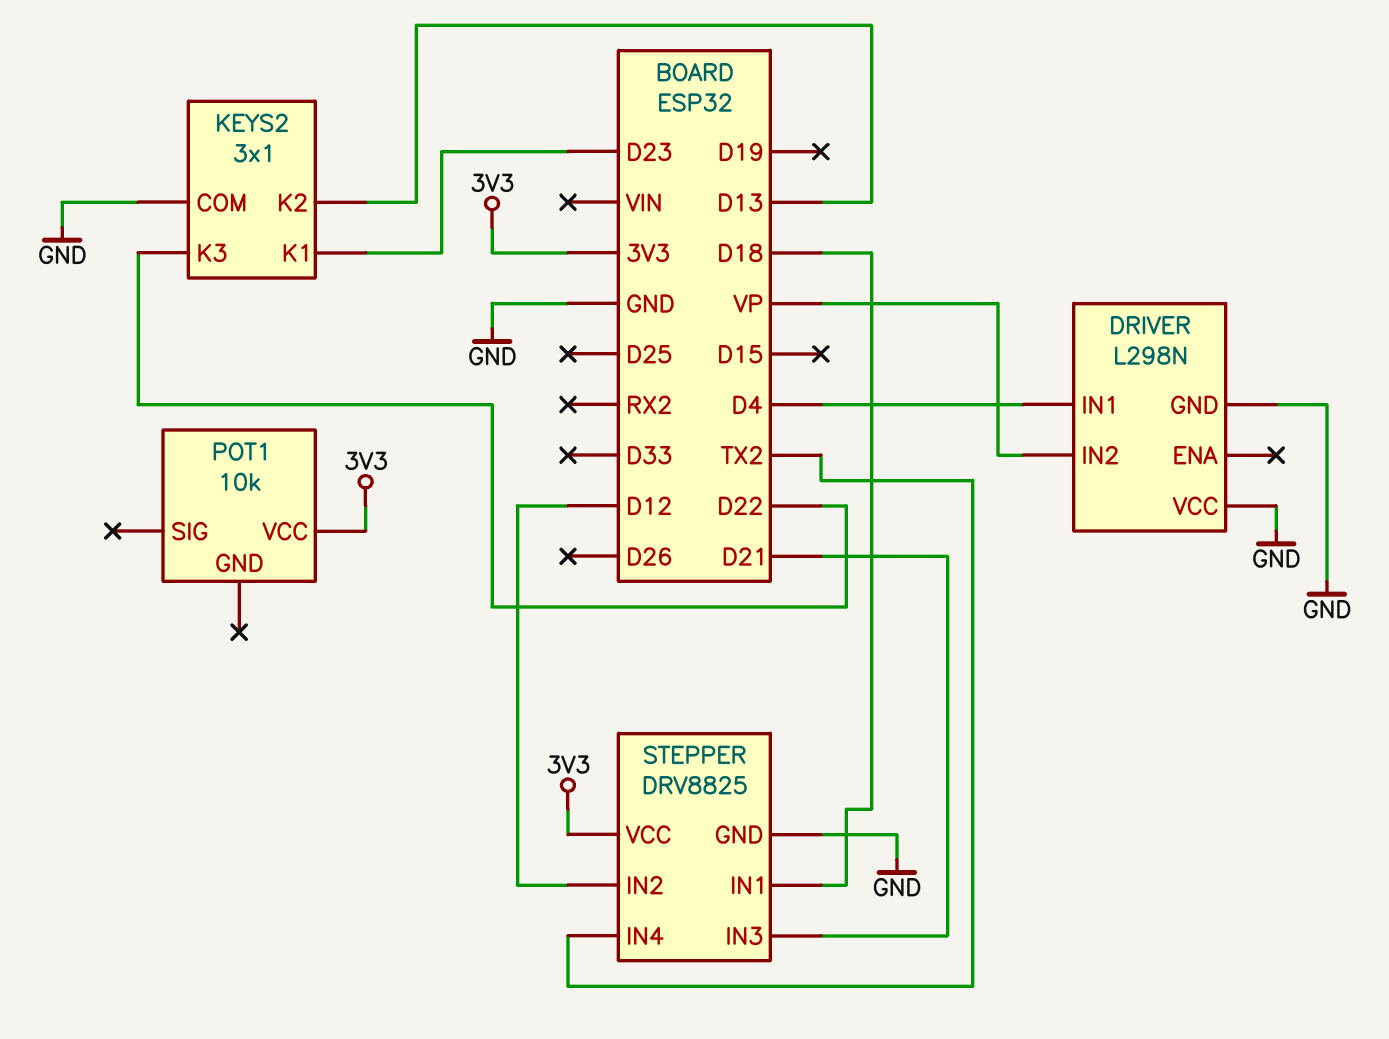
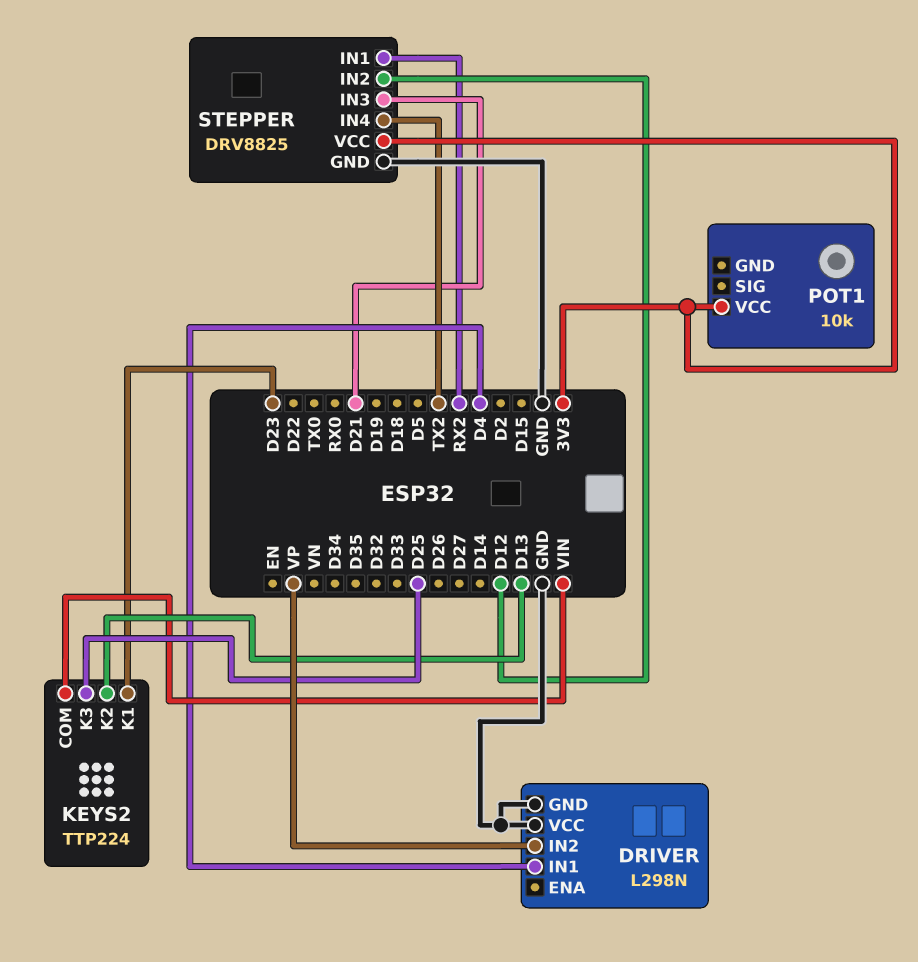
KEYS2: 3x1 -> TTP224
KEYS2 pin COM: GND -> VIN
KEYS2 pin K3: D22 -> D25
STEPPER pin IN1: D18 -> RX2

